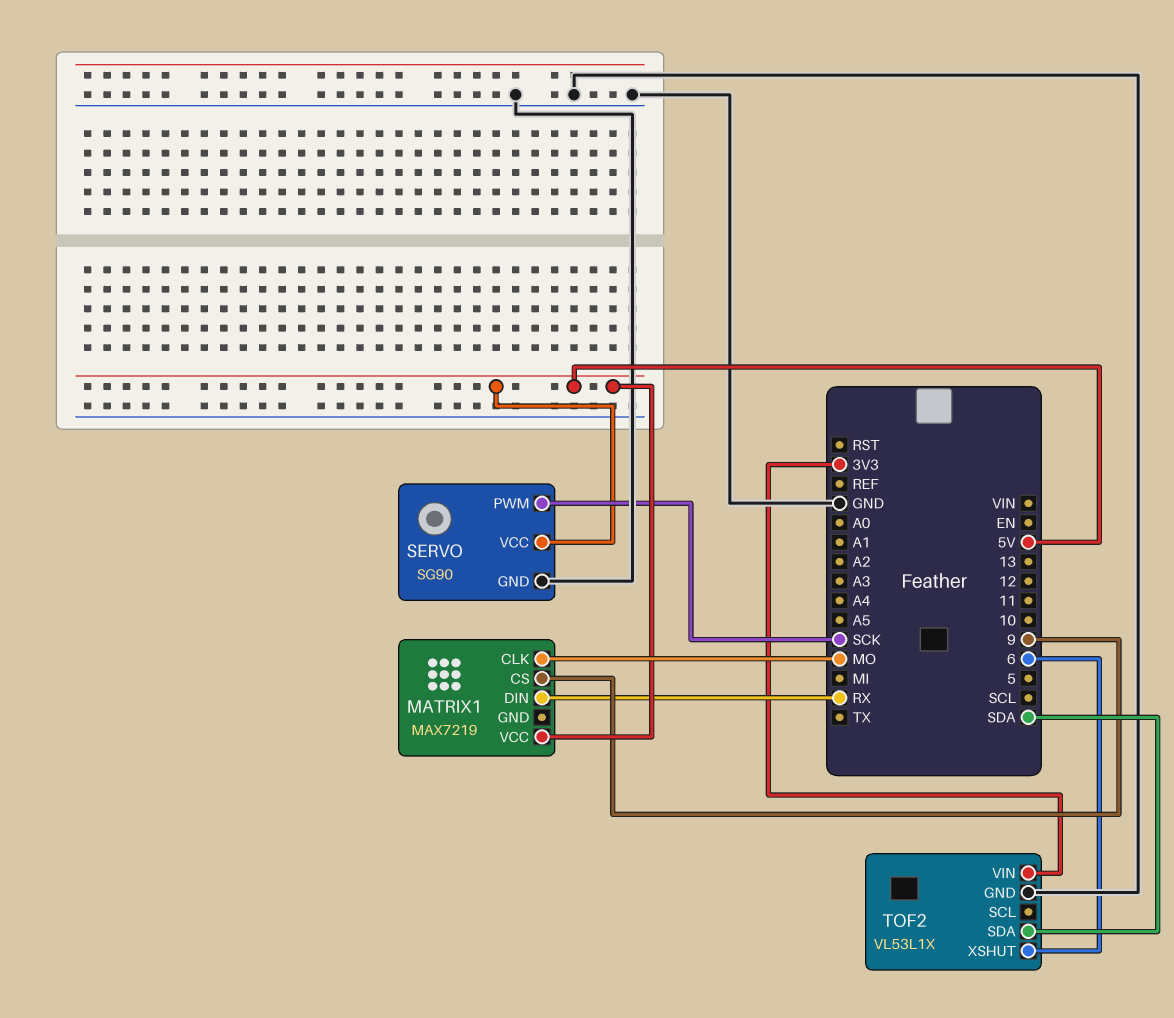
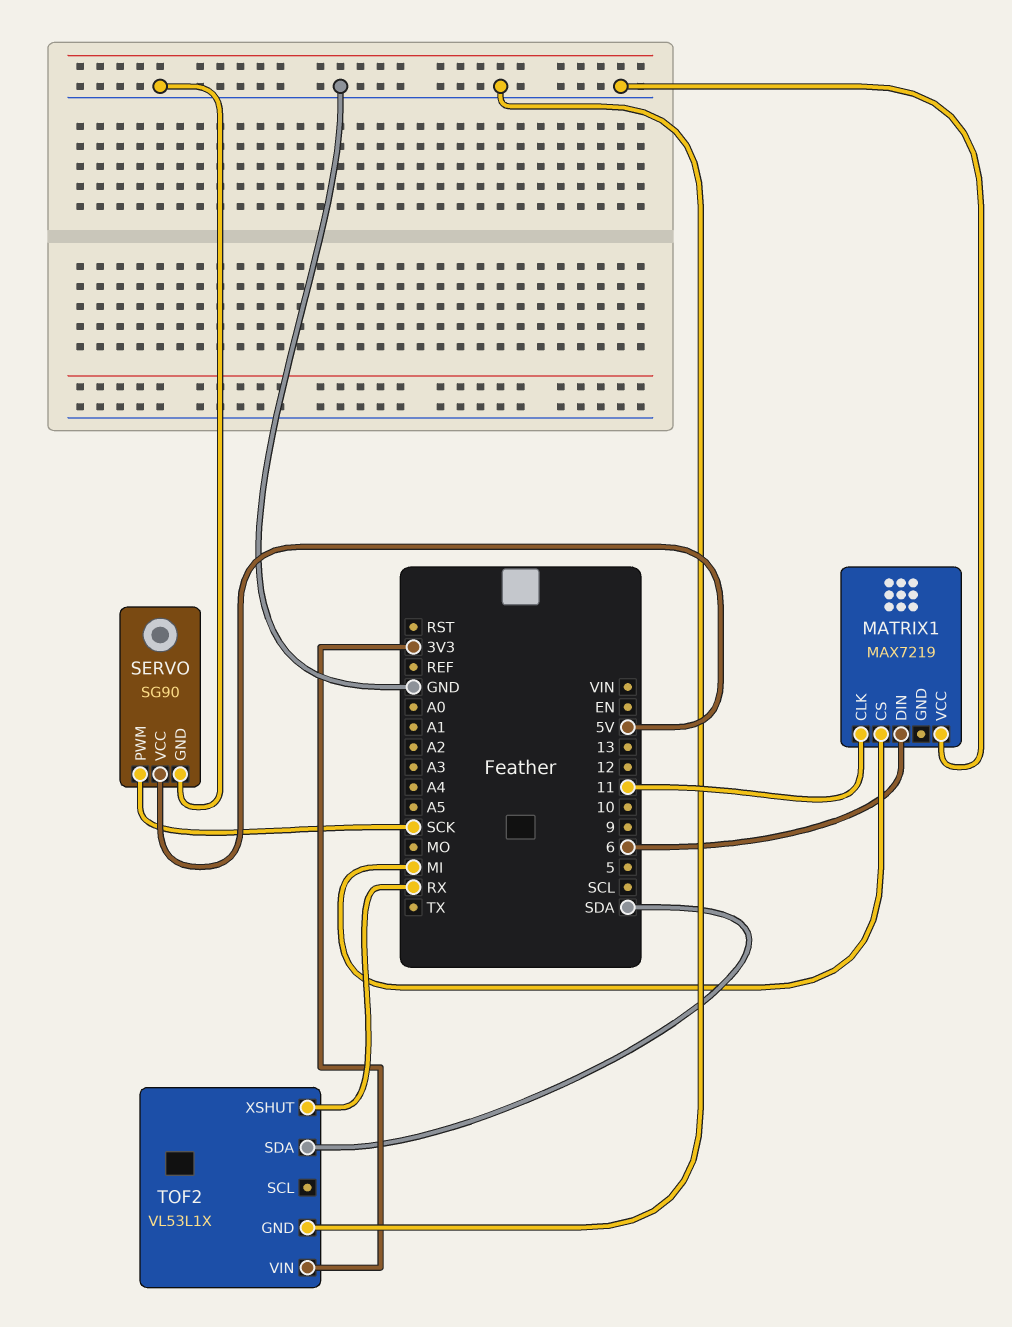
MATRIX1 pin CLK: MO -> 11
MATRIX1 pin CS: 9 -> MI
MATRIX1 pin DIN: RX -> 6
MATRIX1 pin VCC: 5V -> GND
TOF2 pin XSHUT: 6 -> RX

